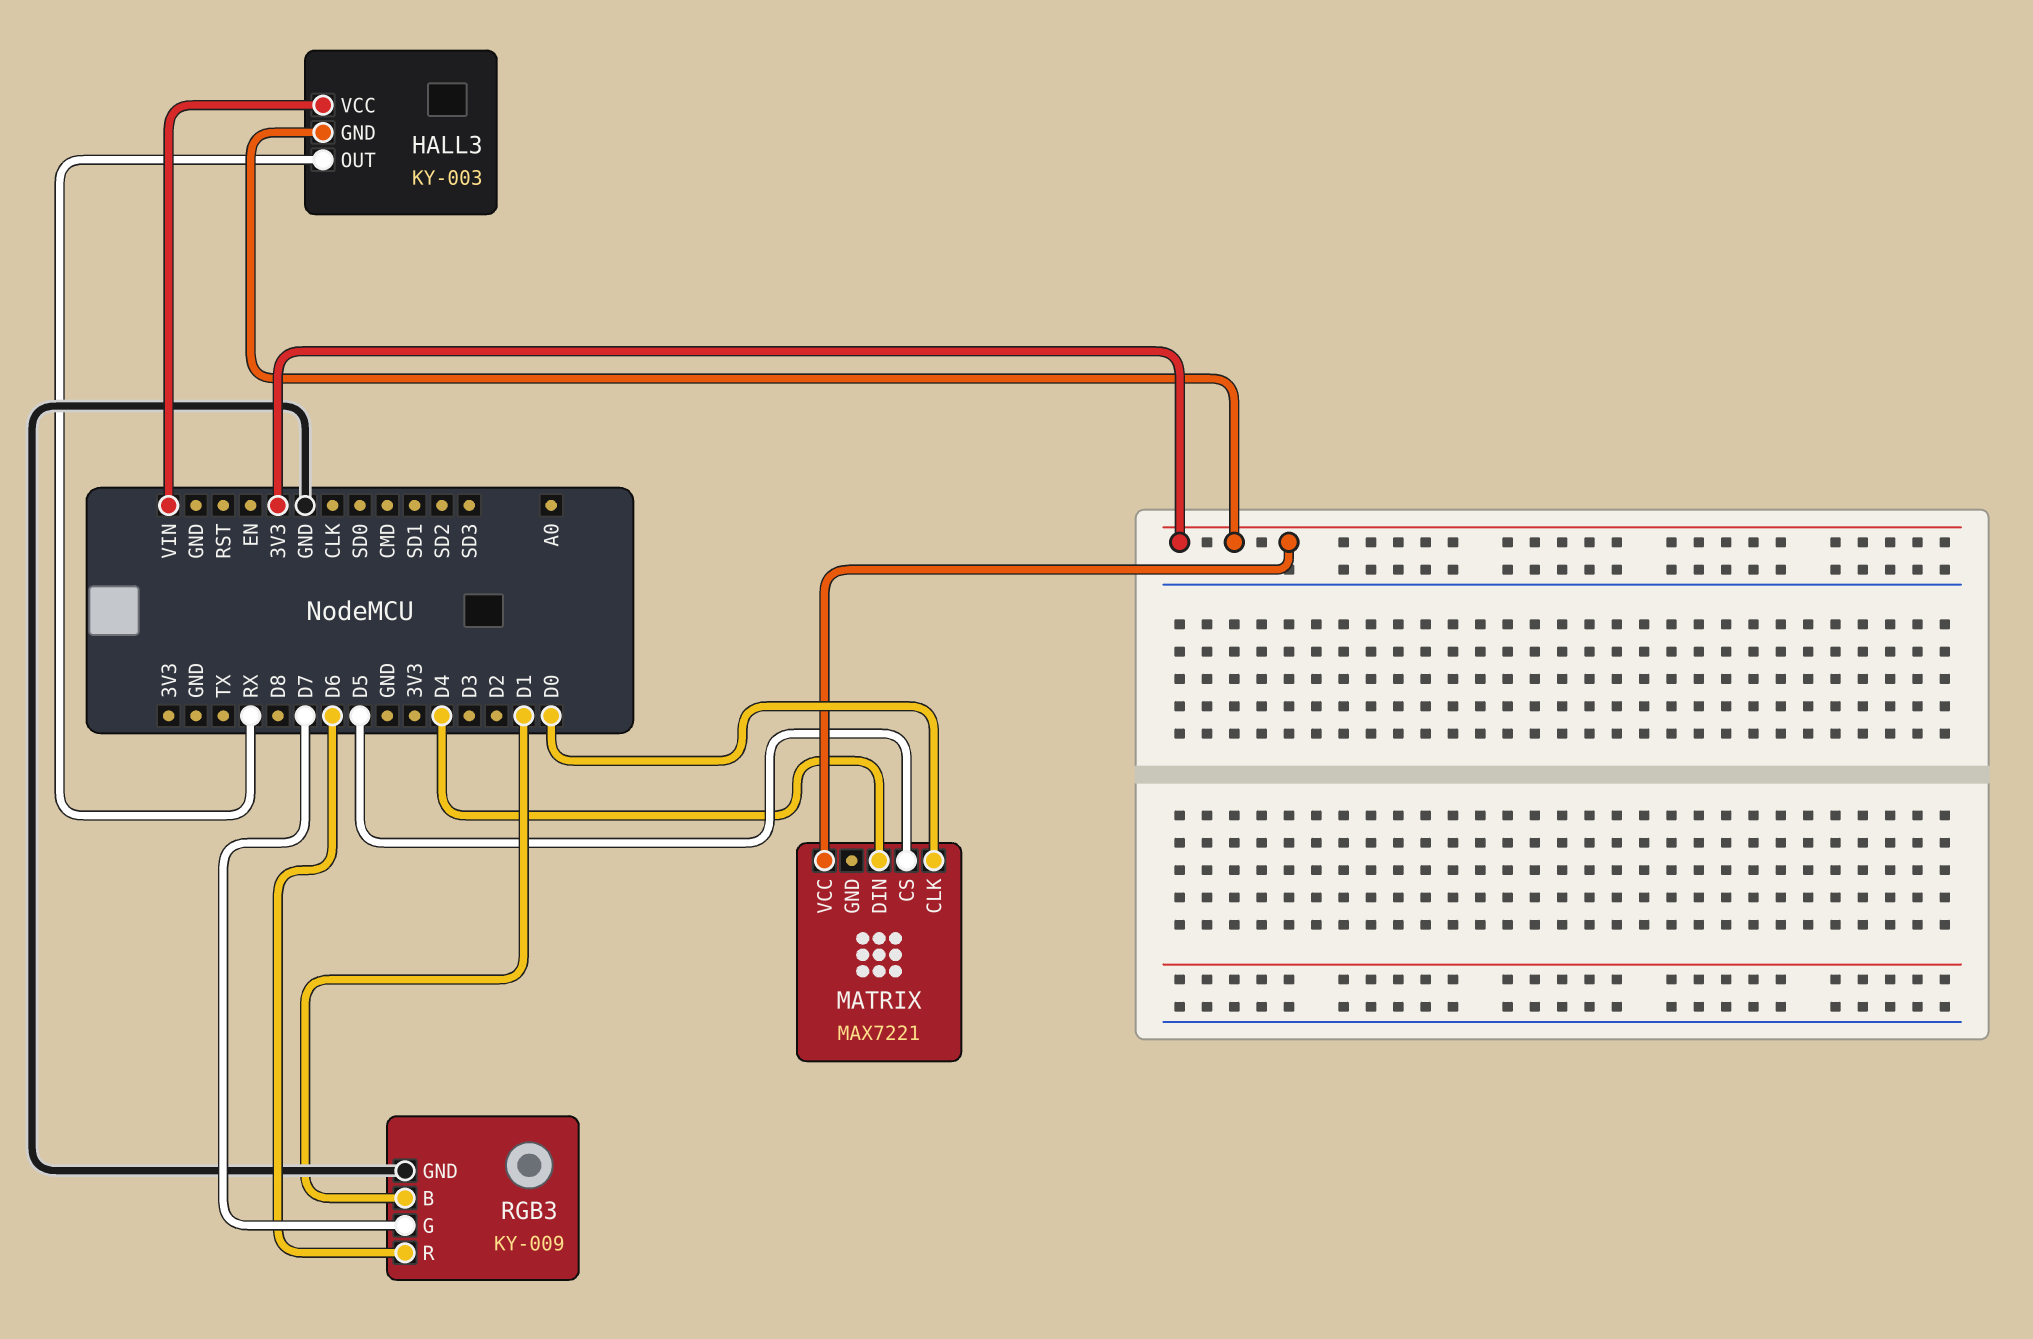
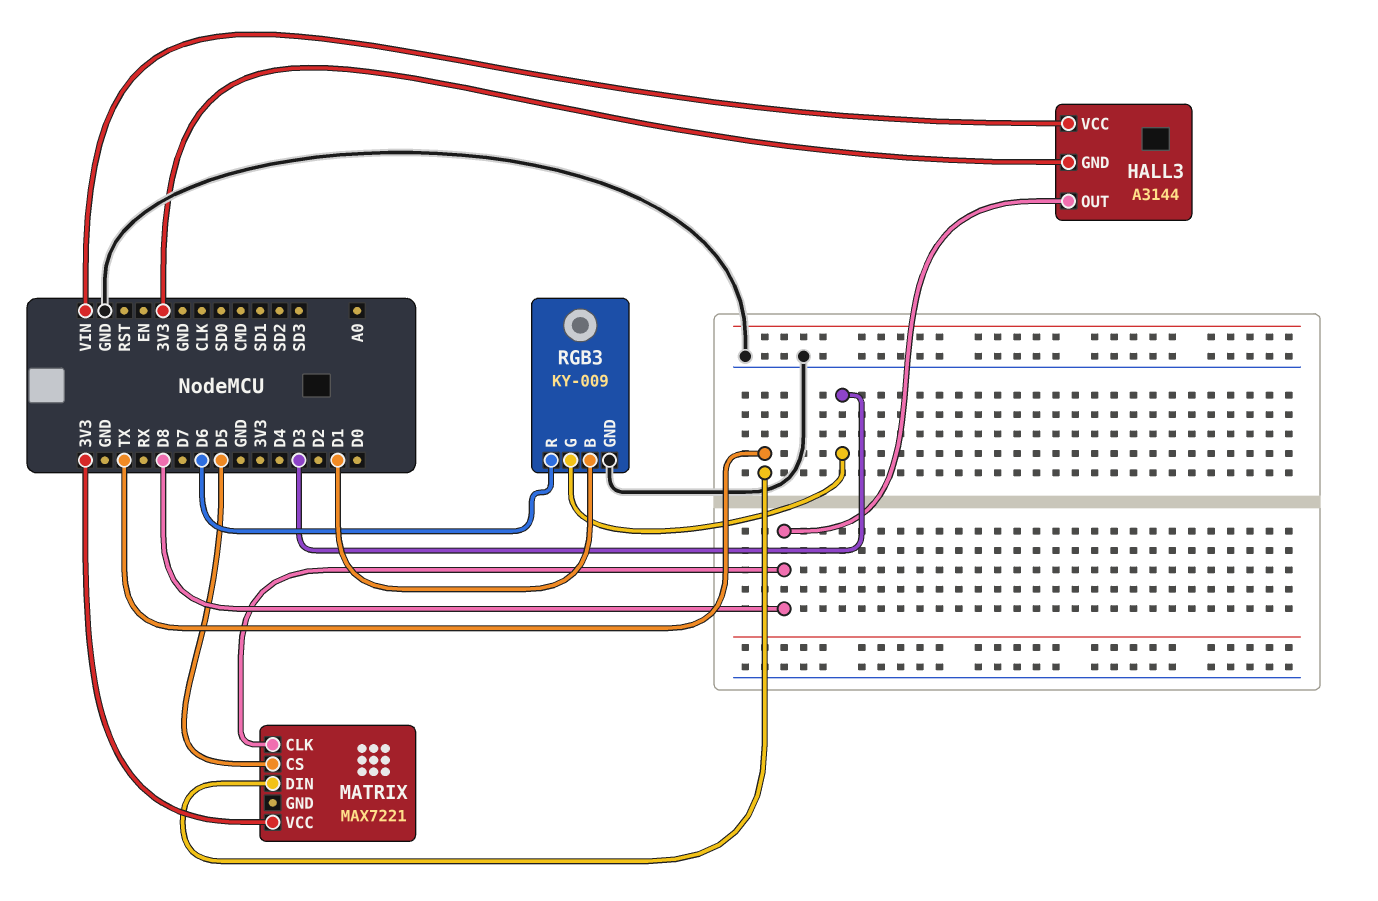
HALL3: KY-003 -> A3144
HALL3 pin OUT: RX -> D8
MATRIX pin CLK: D0 -> D8
MATRIX pin DIN: D4 -> TX
RGB3 pin G: D7 -> D3

